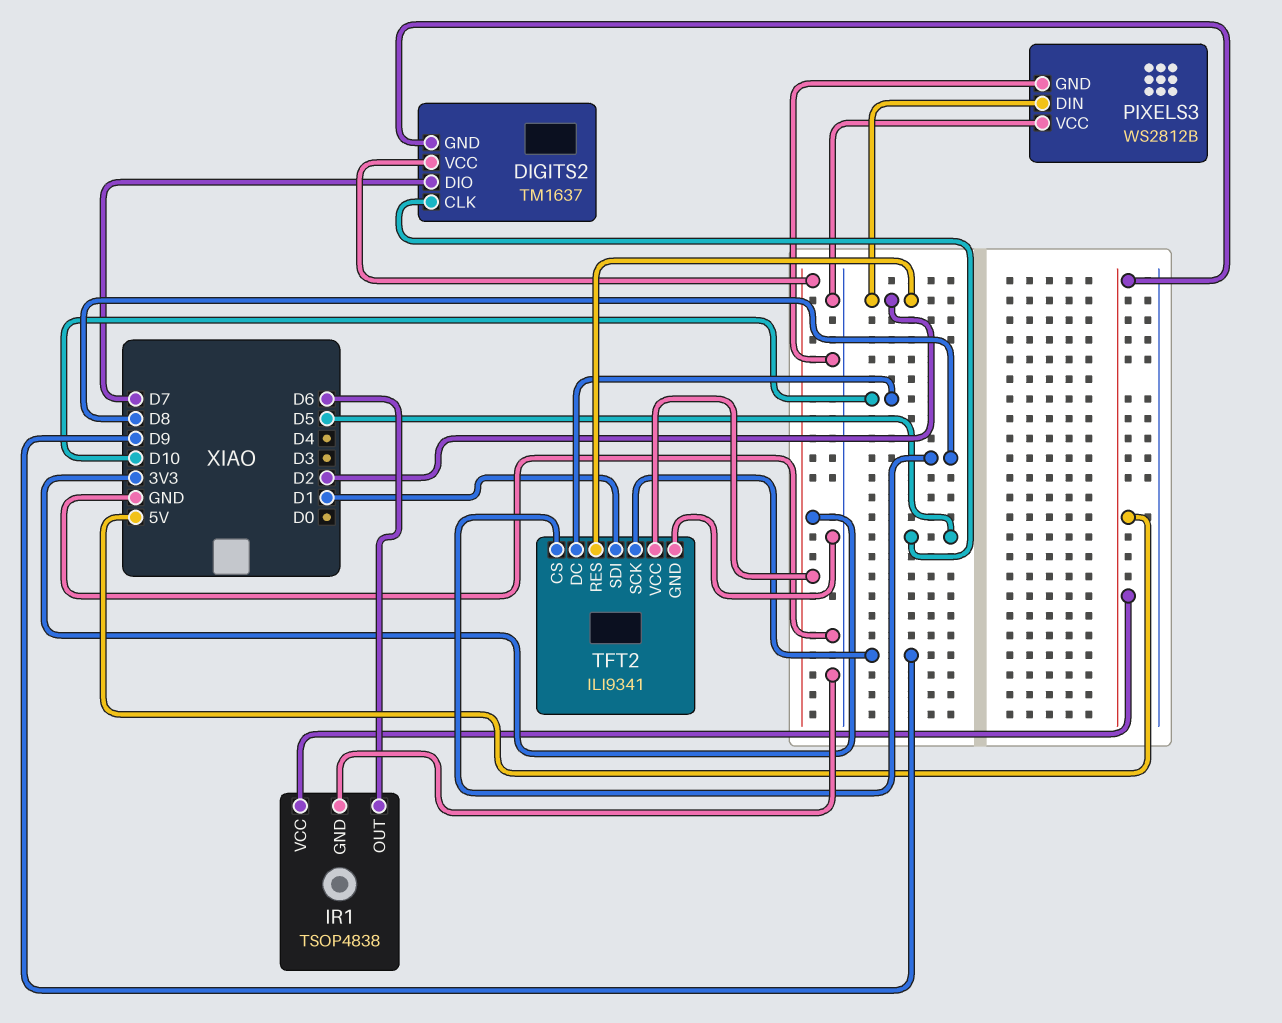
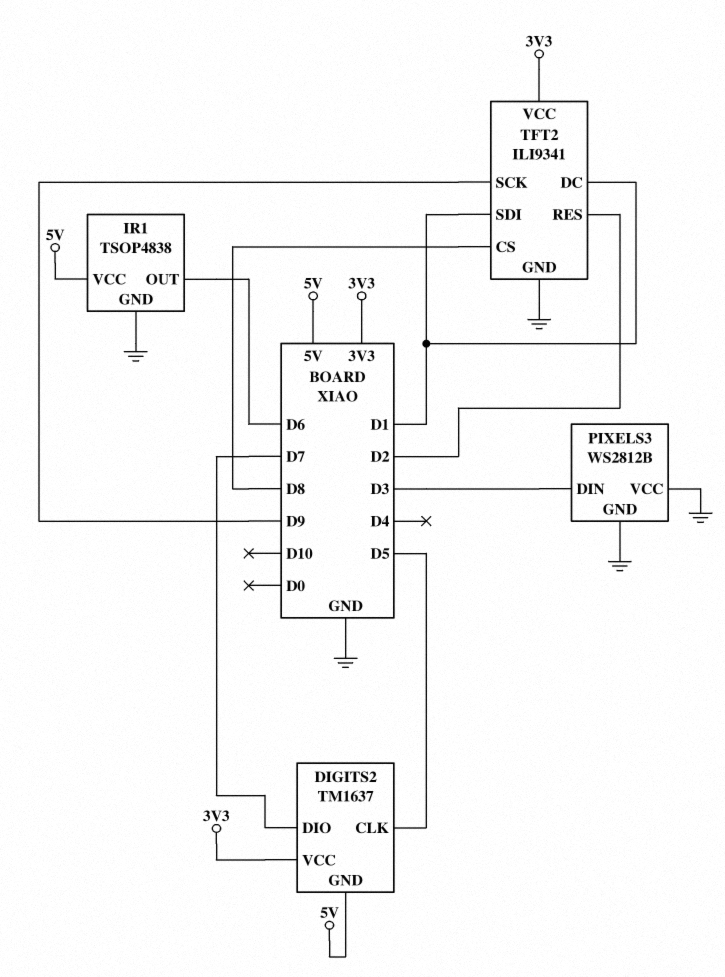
PIXELS3 pin DIN: D2 -> D3
TFT2 pin DC: D10 -> D1

